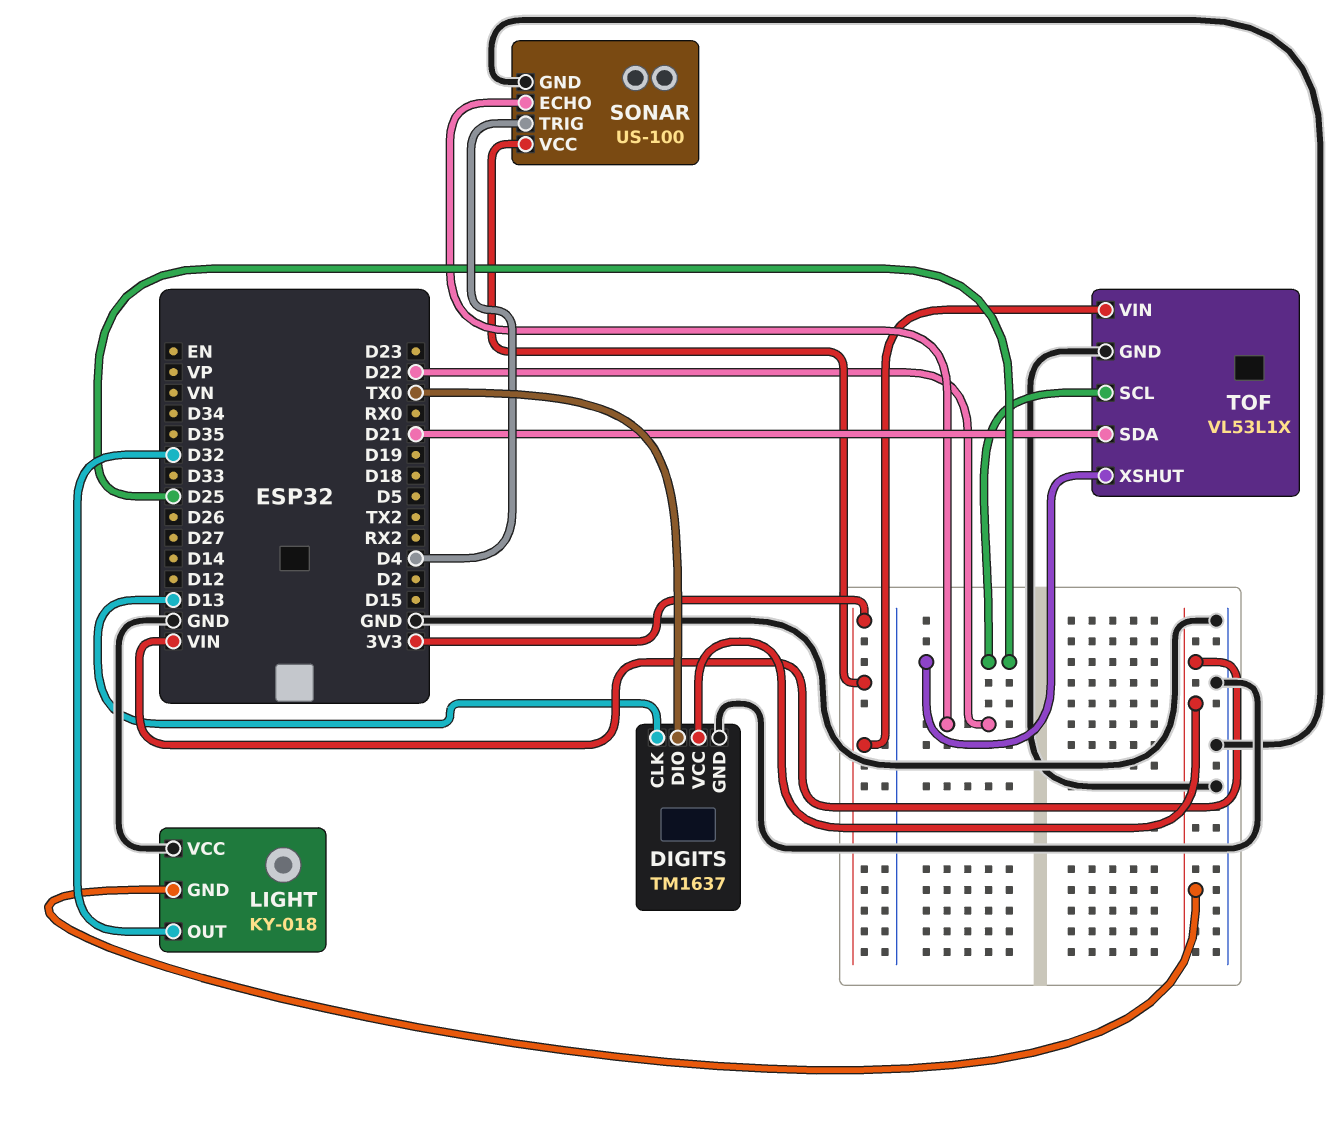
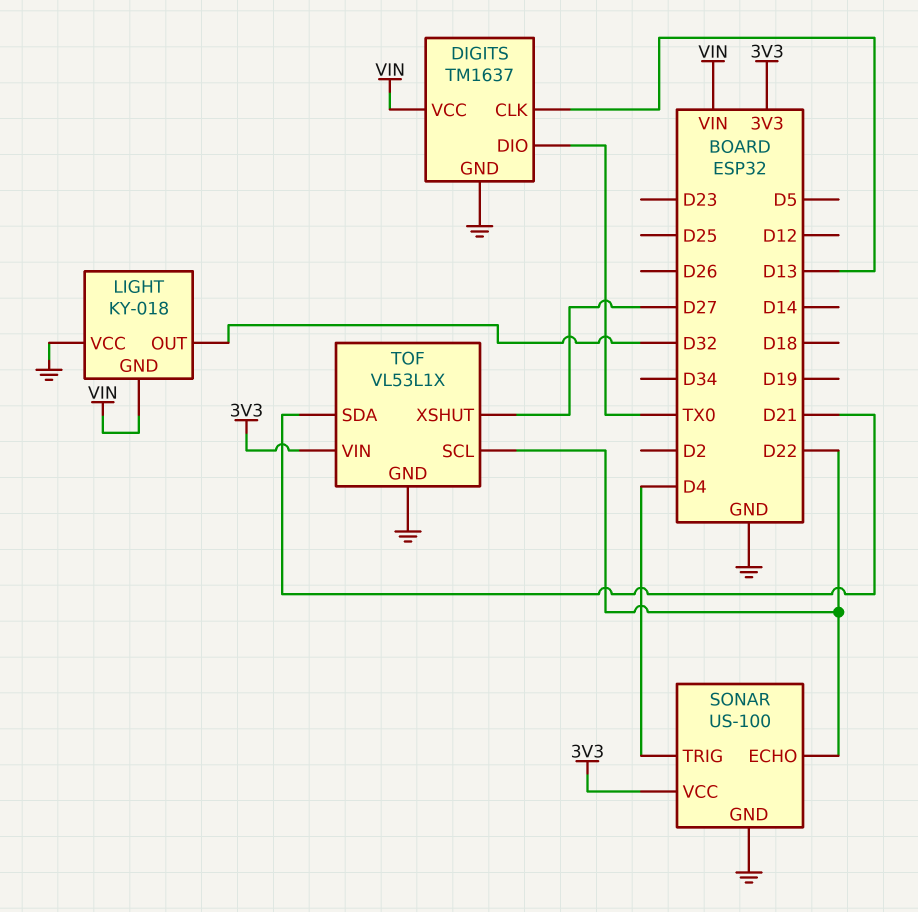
TOF pin SCL: D25 -> D22
TOF pin XSHUT: D25 -> D27

